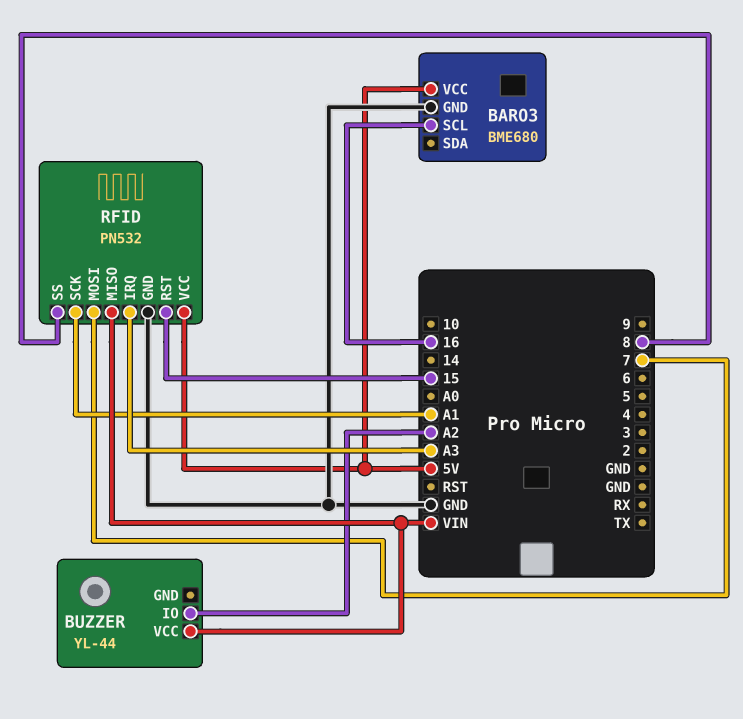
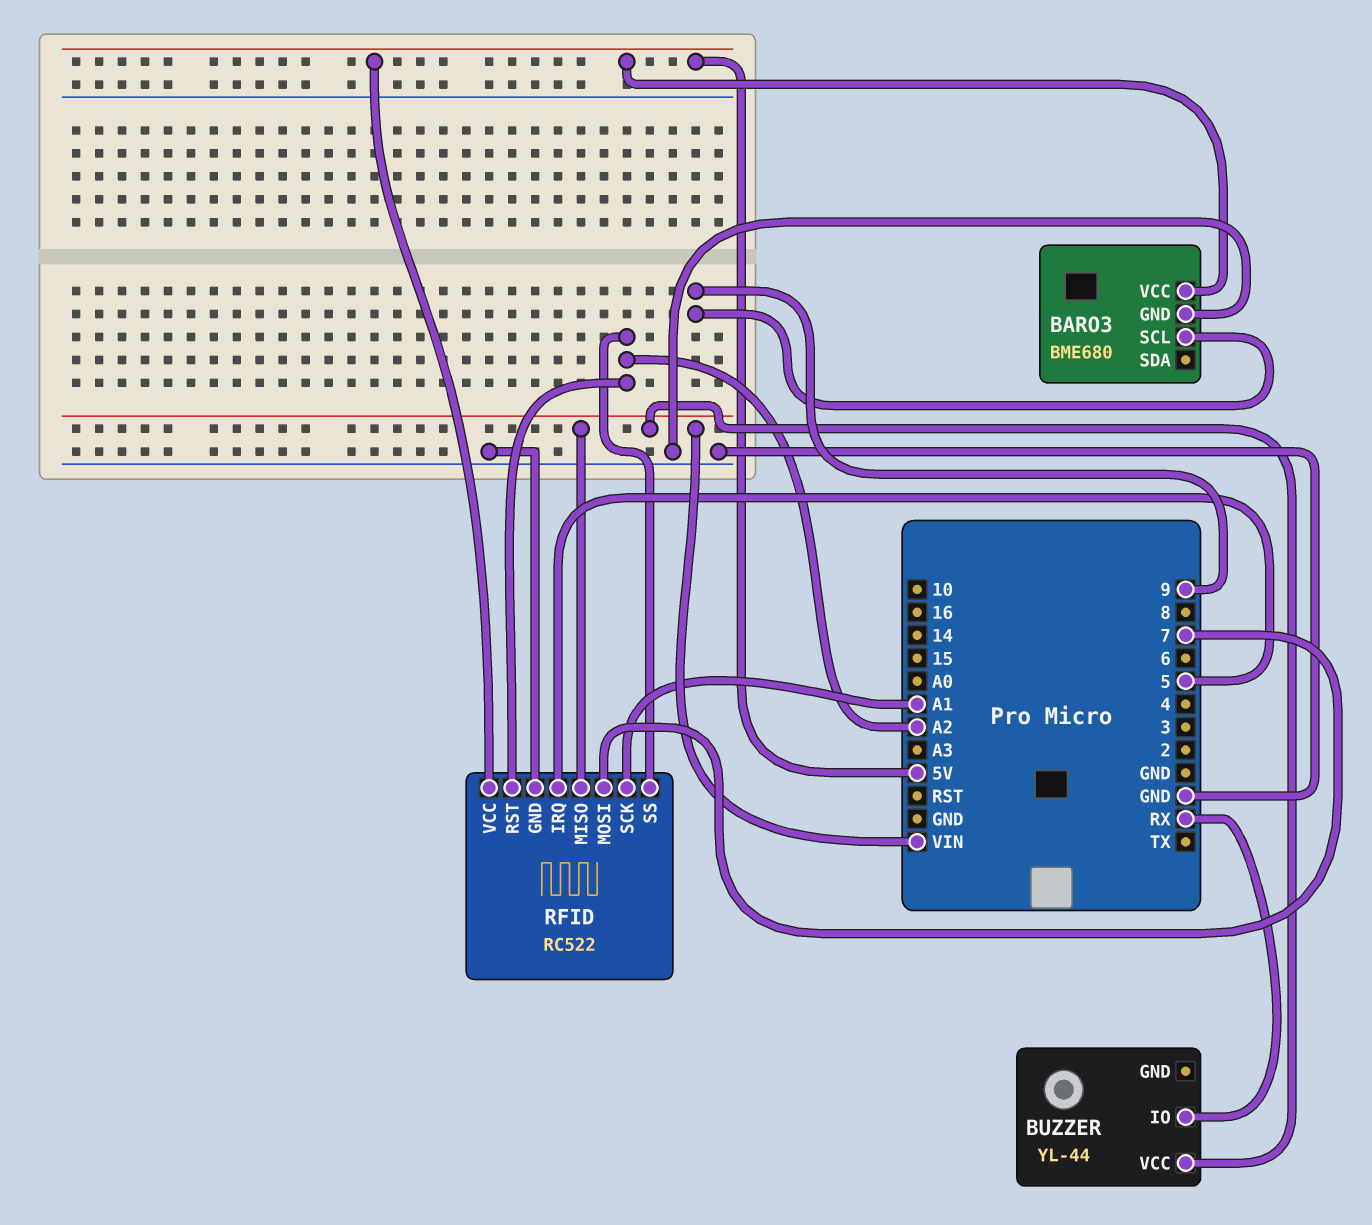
BARO3 pin SCL: 16 -> 9
BUZZER pin IO: A2 -> RX
RFID: PN532 -> RC522
RFID pin IRQ: A3 -> 5
RFID pin RST: 15 -> A2
RFID pin SS: 8 -> A2

